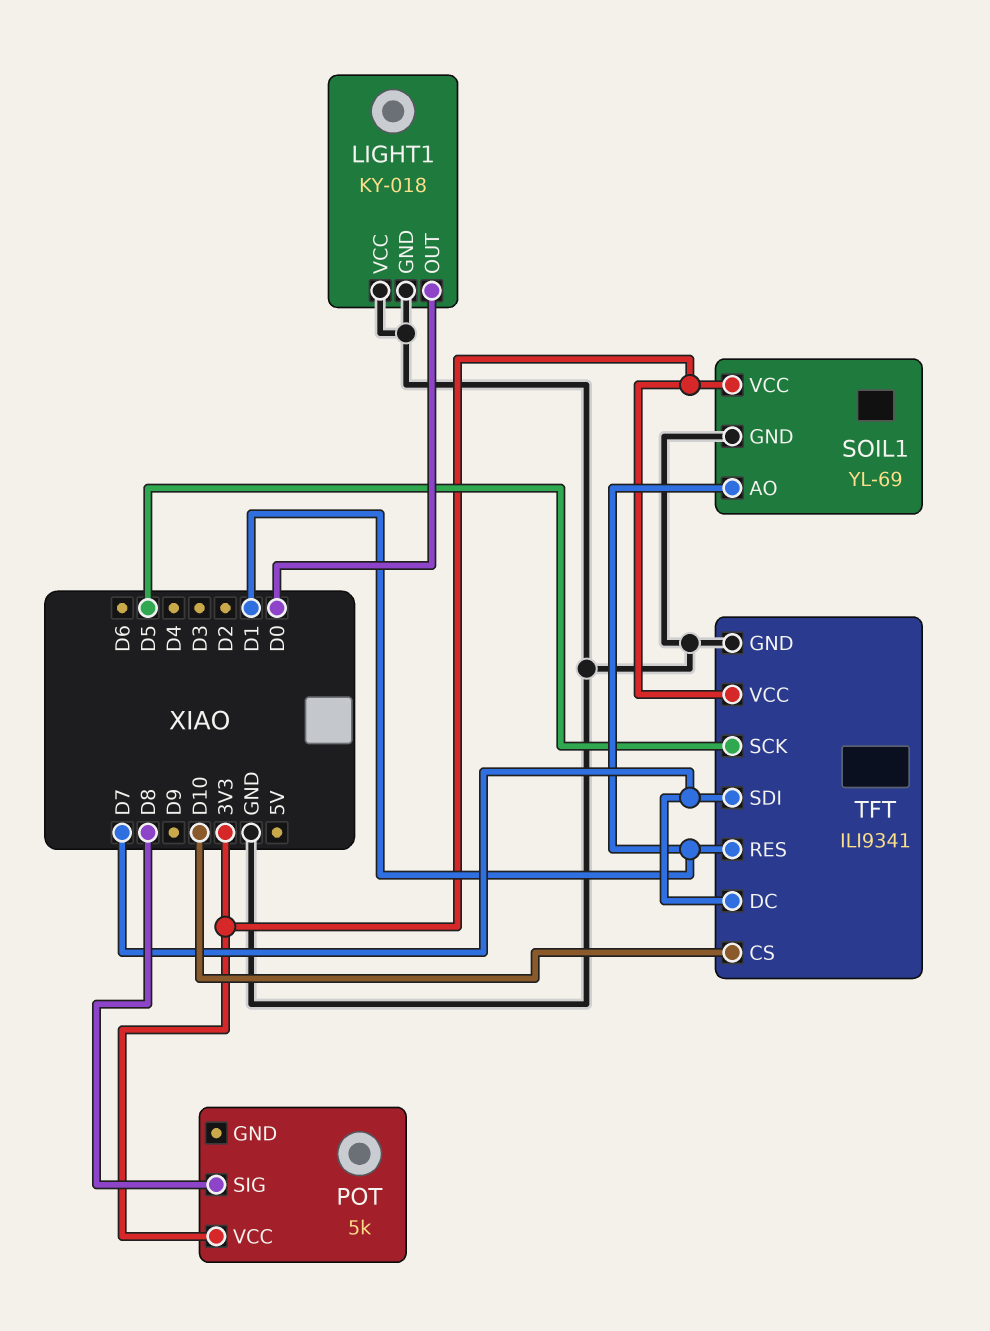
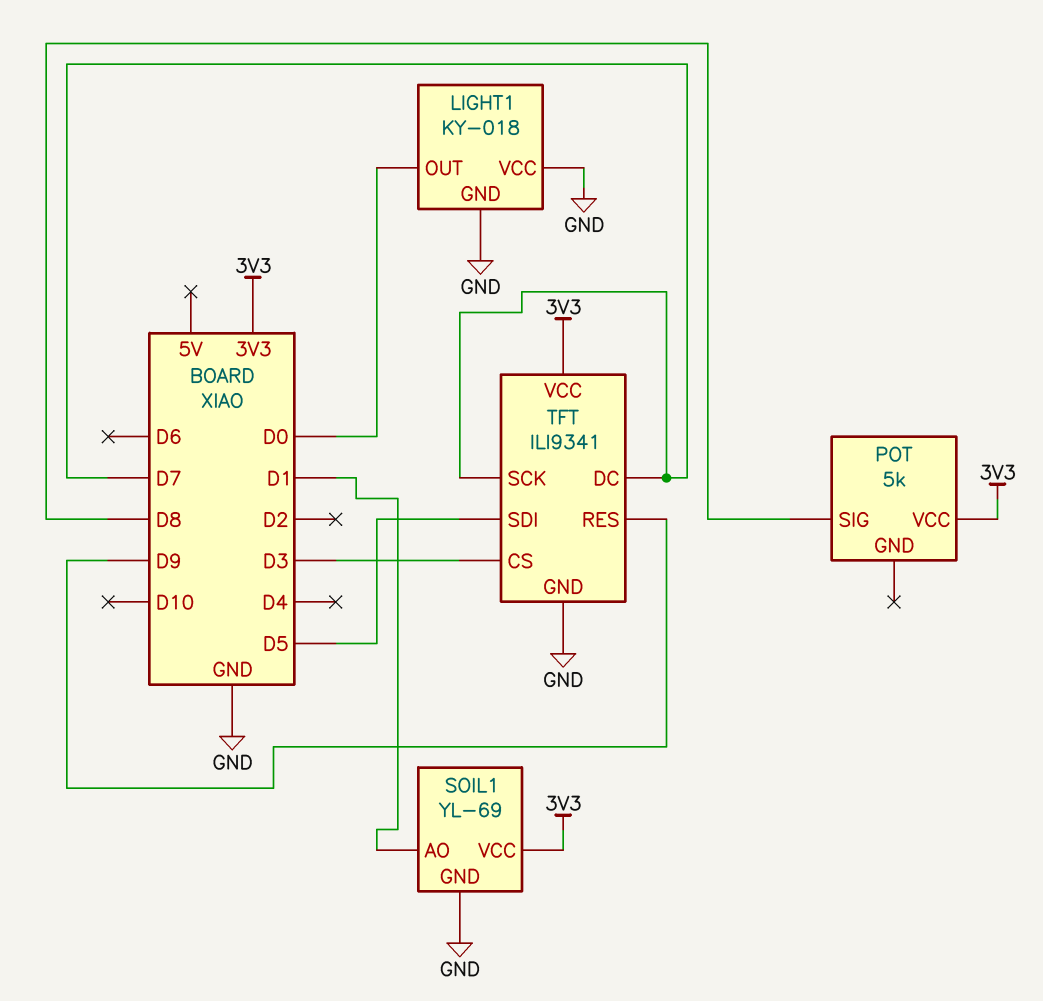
TFT pin CS: D10 -> D3
TFT pin RES: D1 -> D9
TFT pin SCK: D5 -> D7
TFT pin SDI: D7 -> D5

